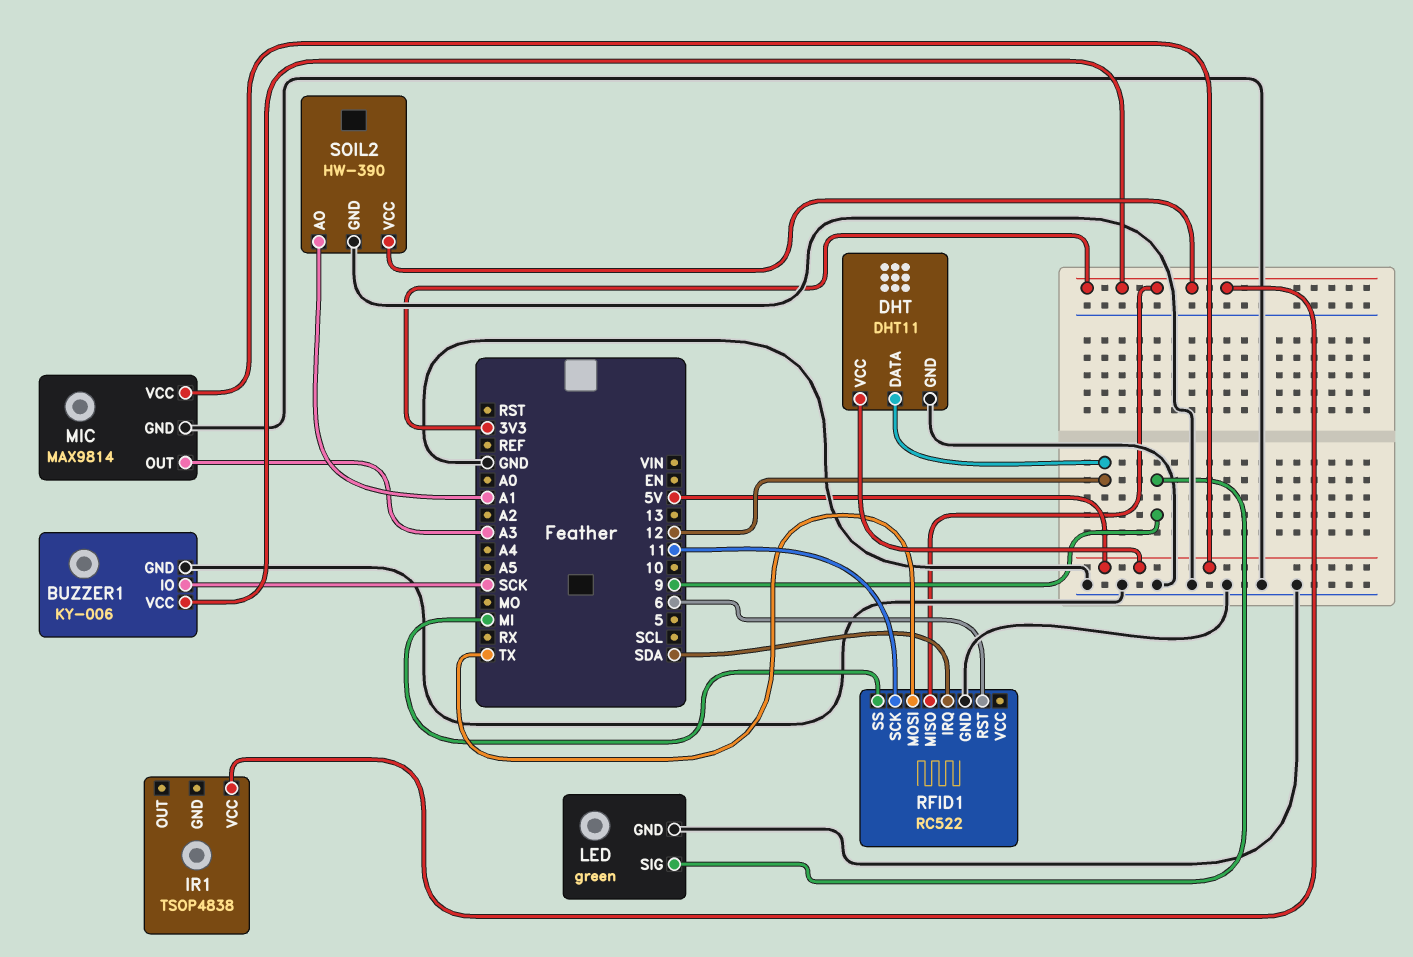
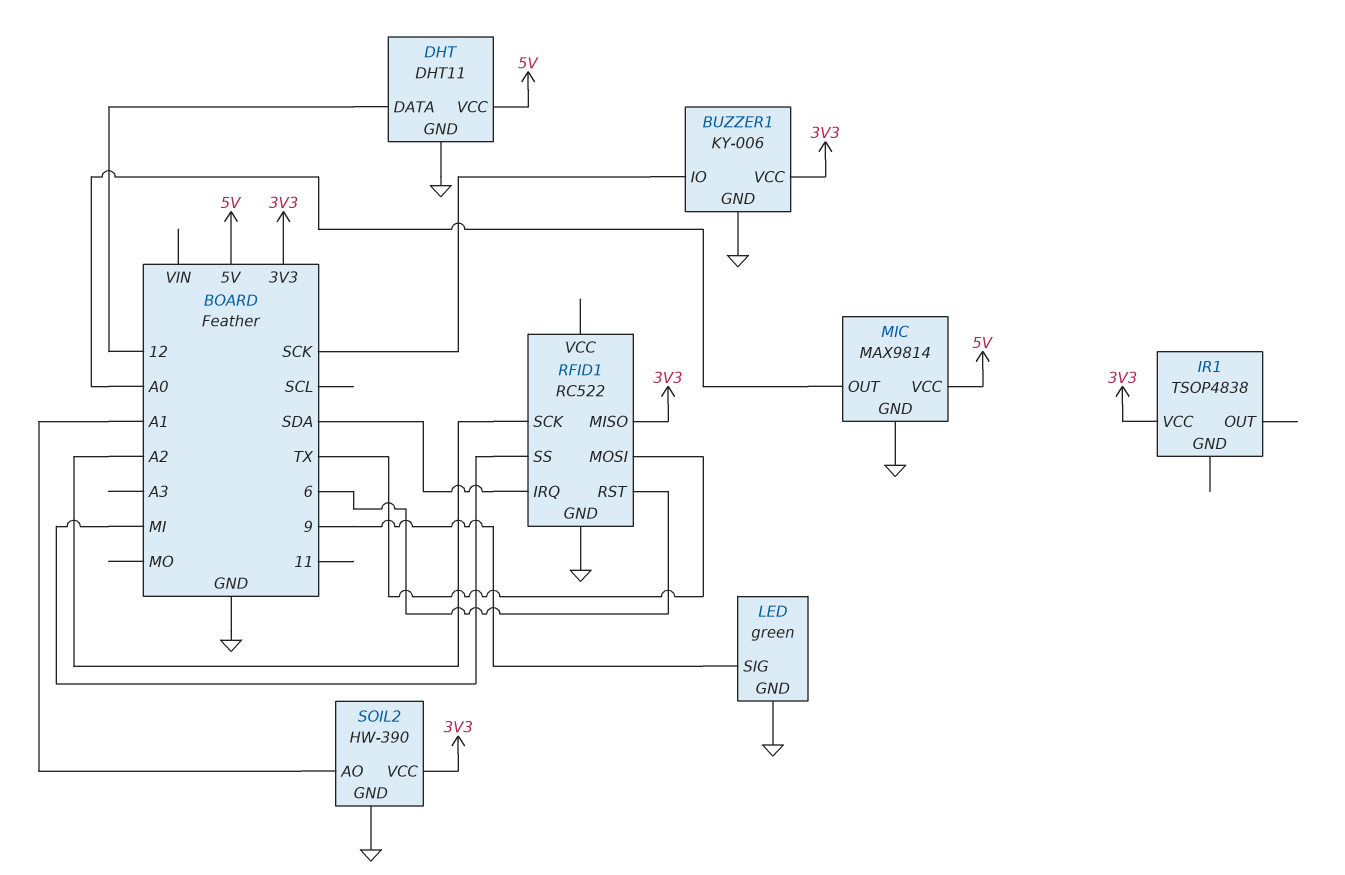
MIC pin OUT: A3 -> A0
RFID1 pin SCK: 11 -> A2

